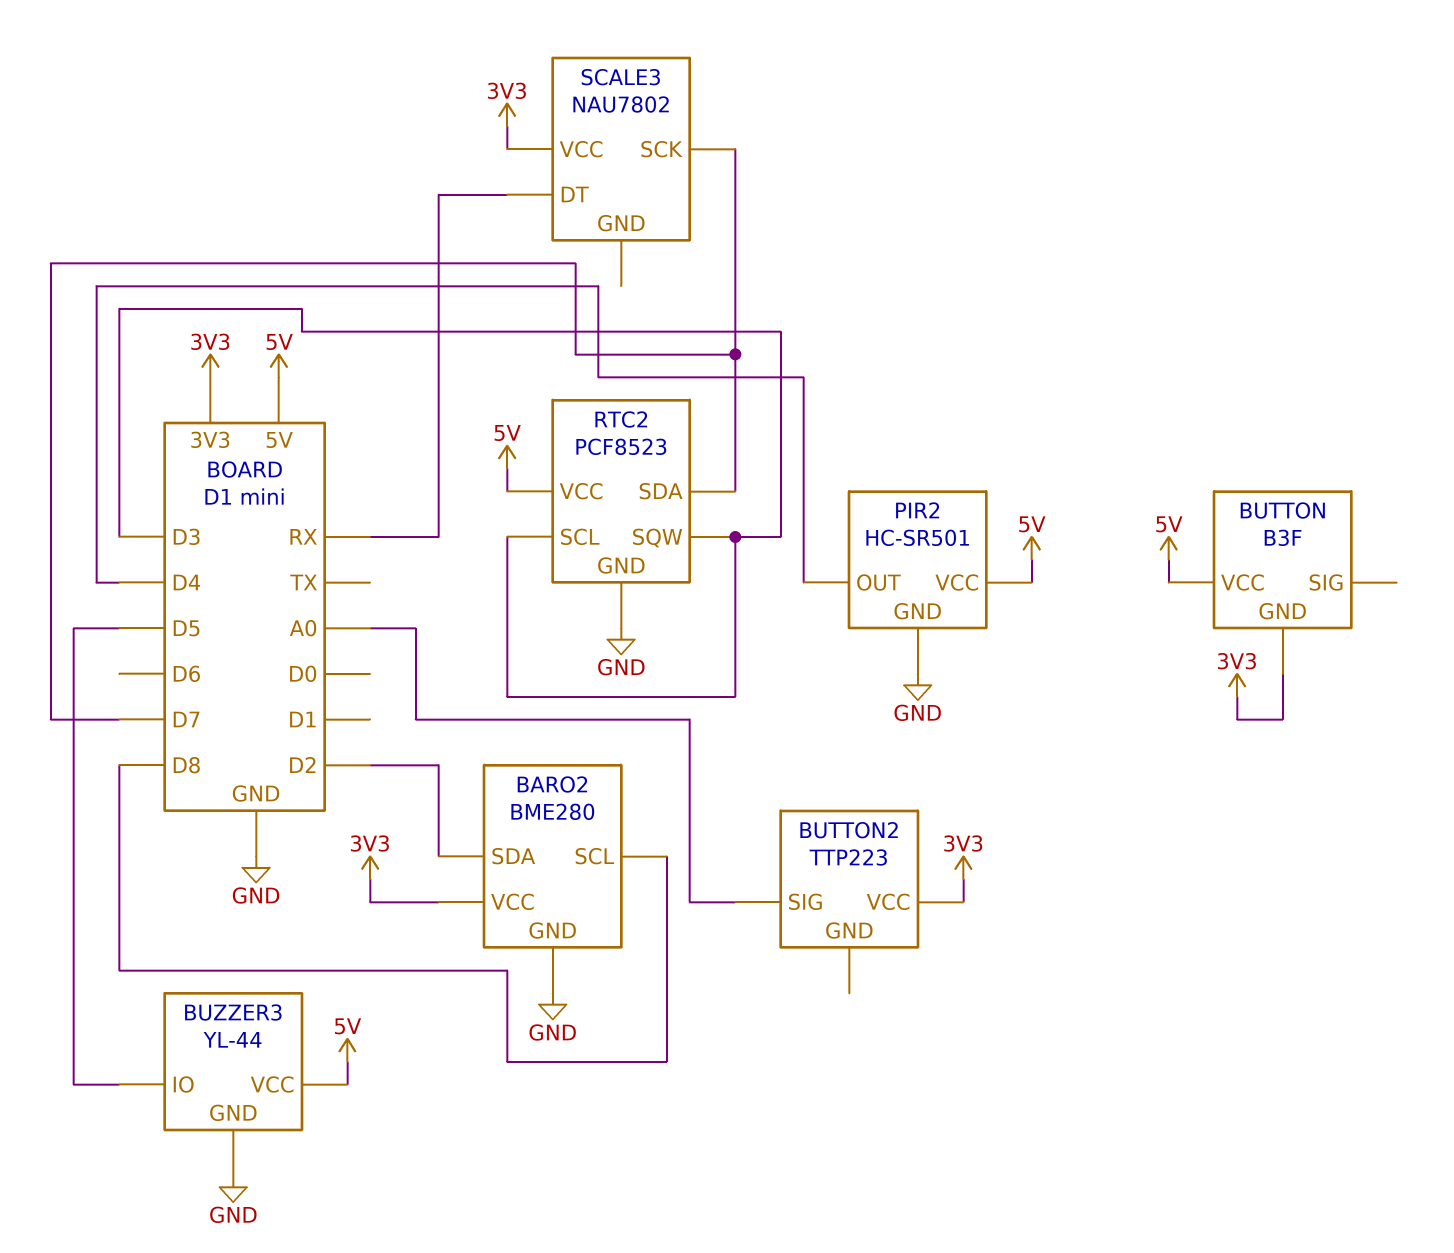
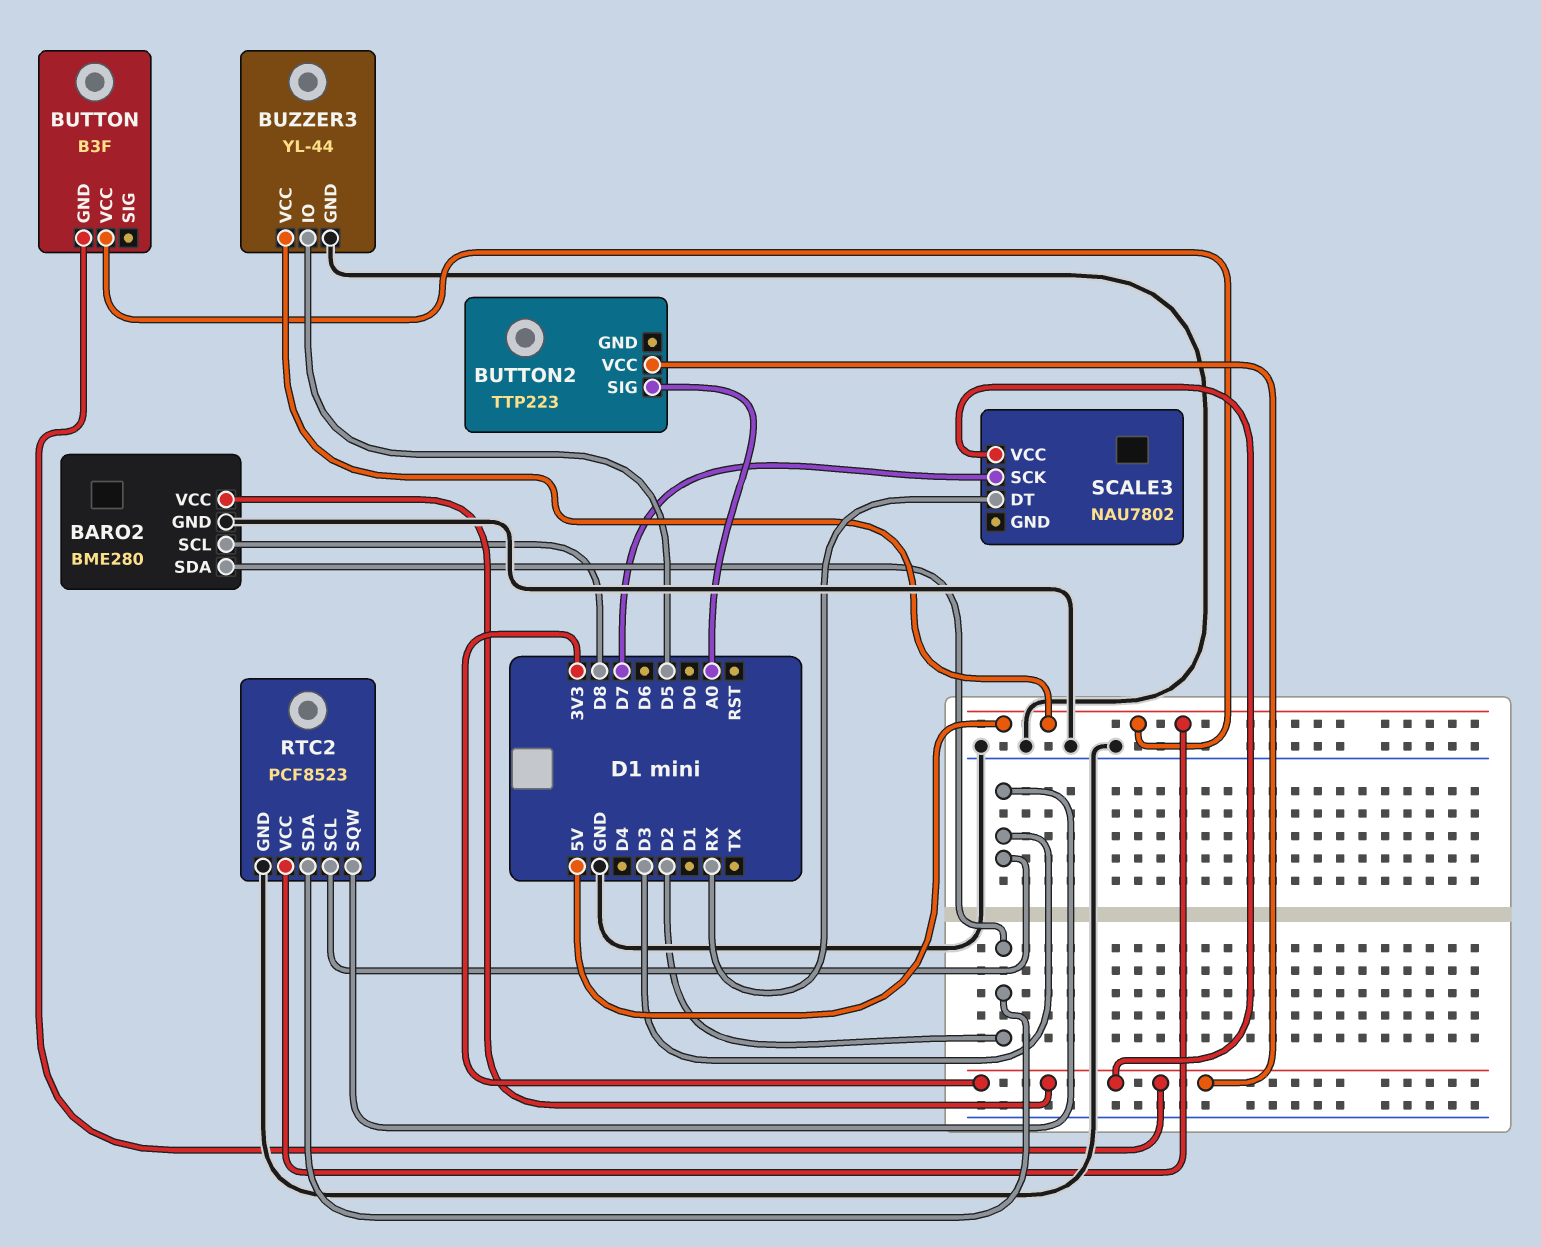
PIR2: HC-SR501 -> none
PIR2 pin GND: GND -> none
PIR2 pin OUT: D4 -> none
PIR2 pin VCC: 5V -> none
RTC2 pin SDA: D7 -> D2

